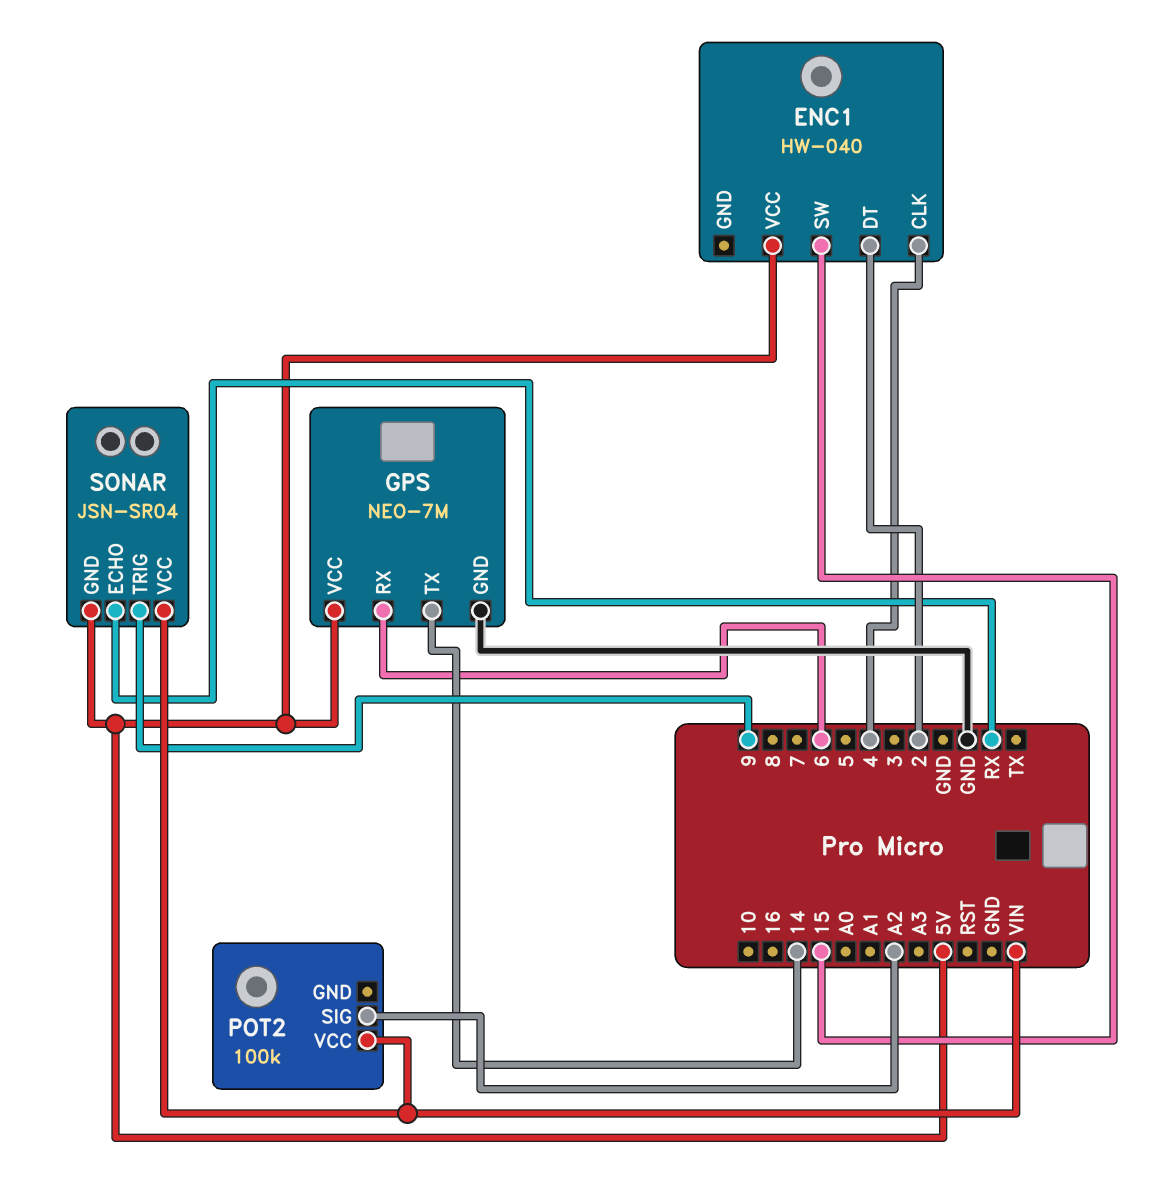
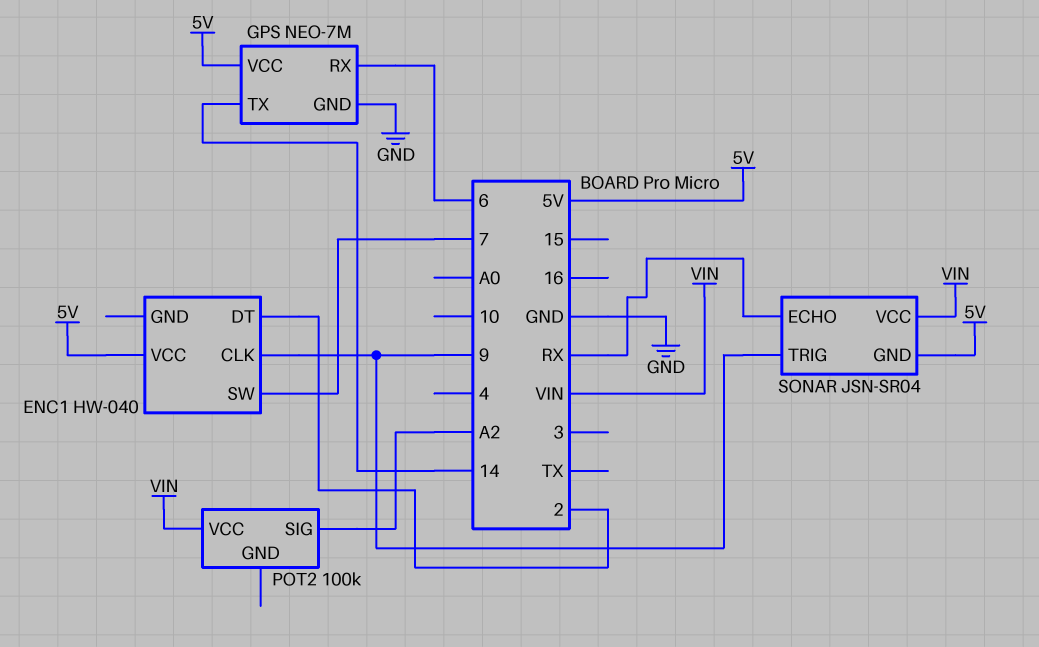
ENC1 pin CLK: 4 -> 9
ENC1 pin SW: 15 -> 7

